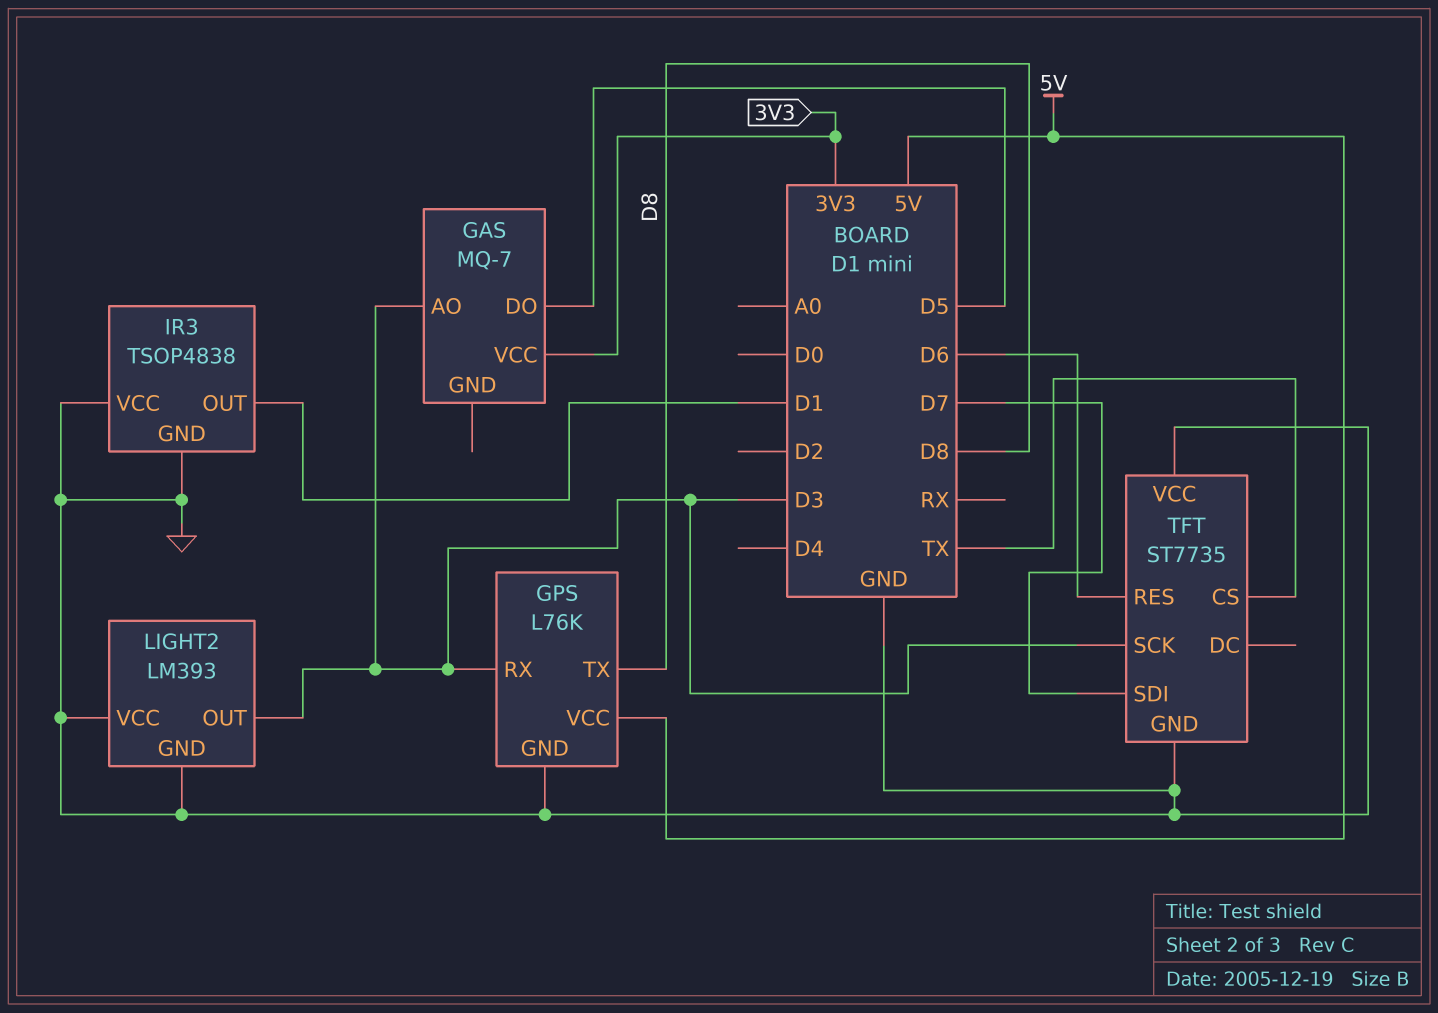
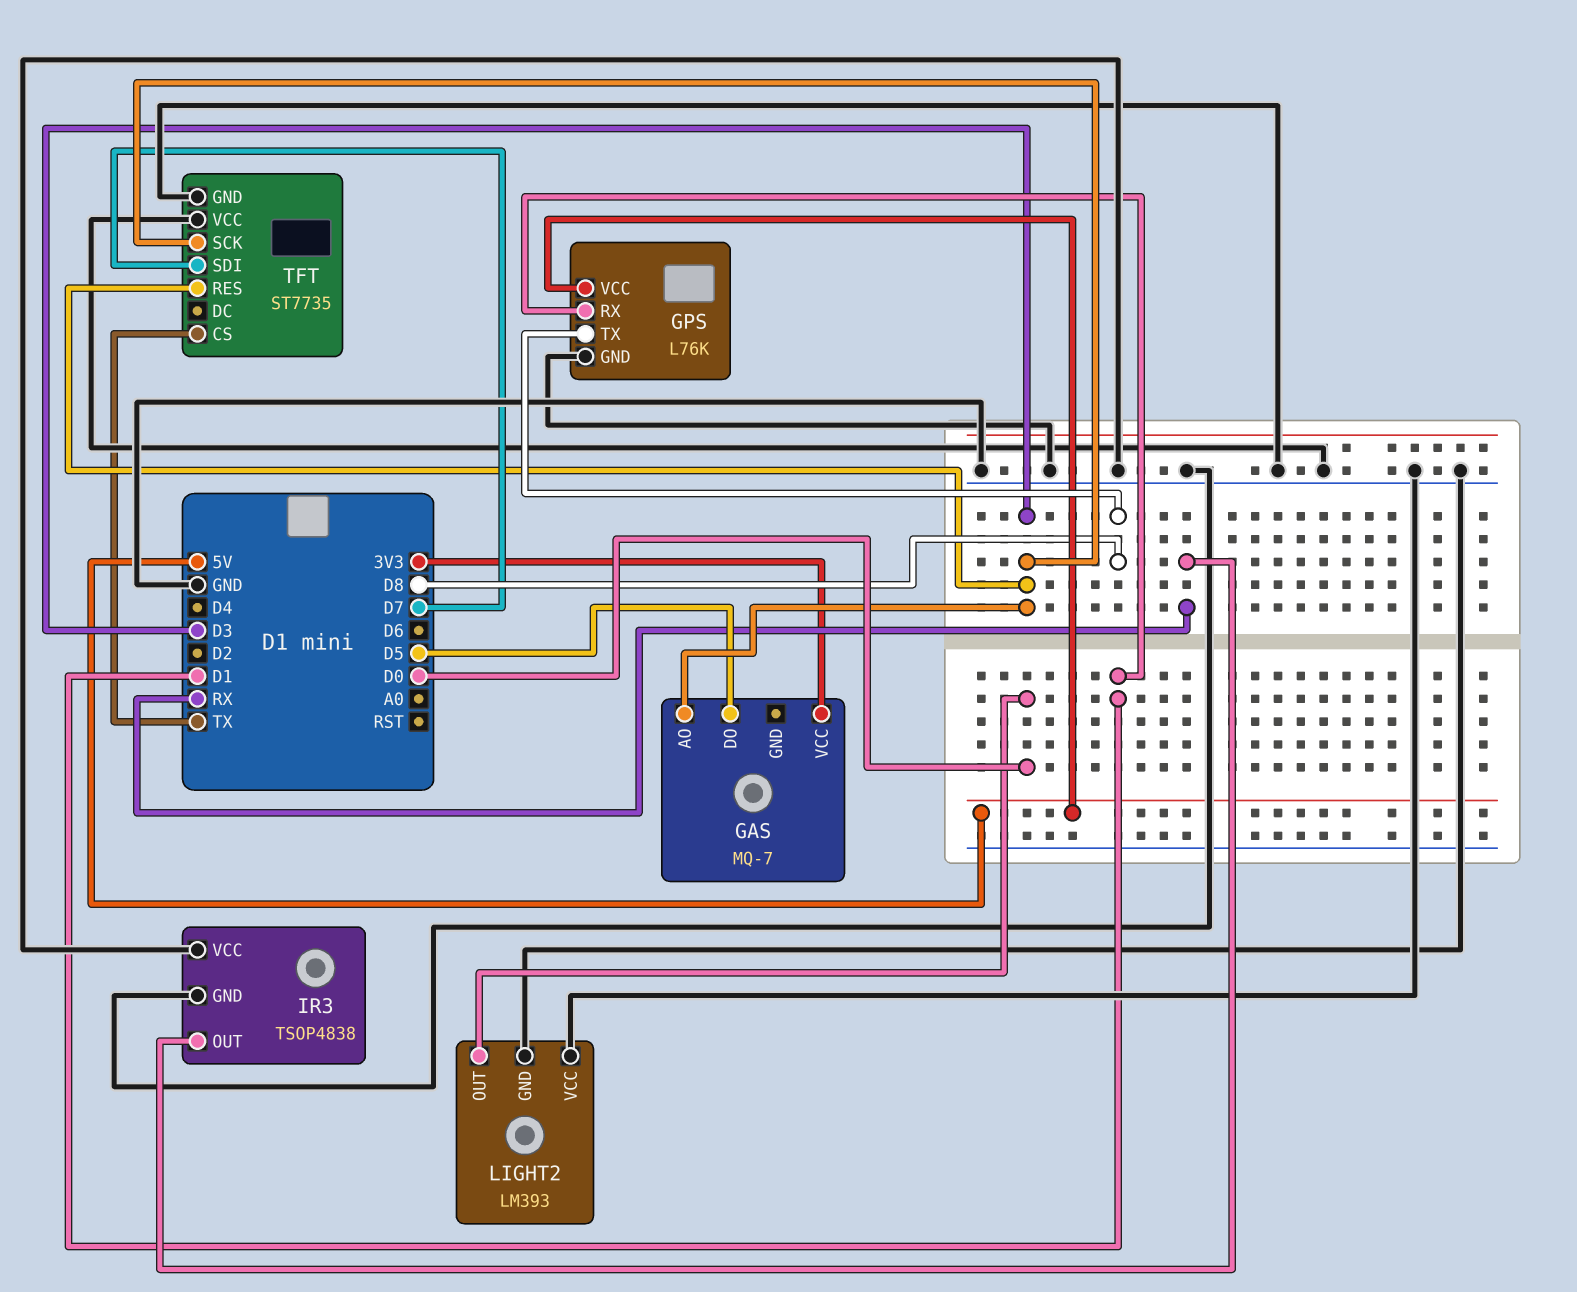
GPS pin RX: D3 -> D1
IR3 pin OUT: D1 -> RX
LIGHT2 pin OUT: D3 -> D0
TFT pin RES: D6 -> D3

